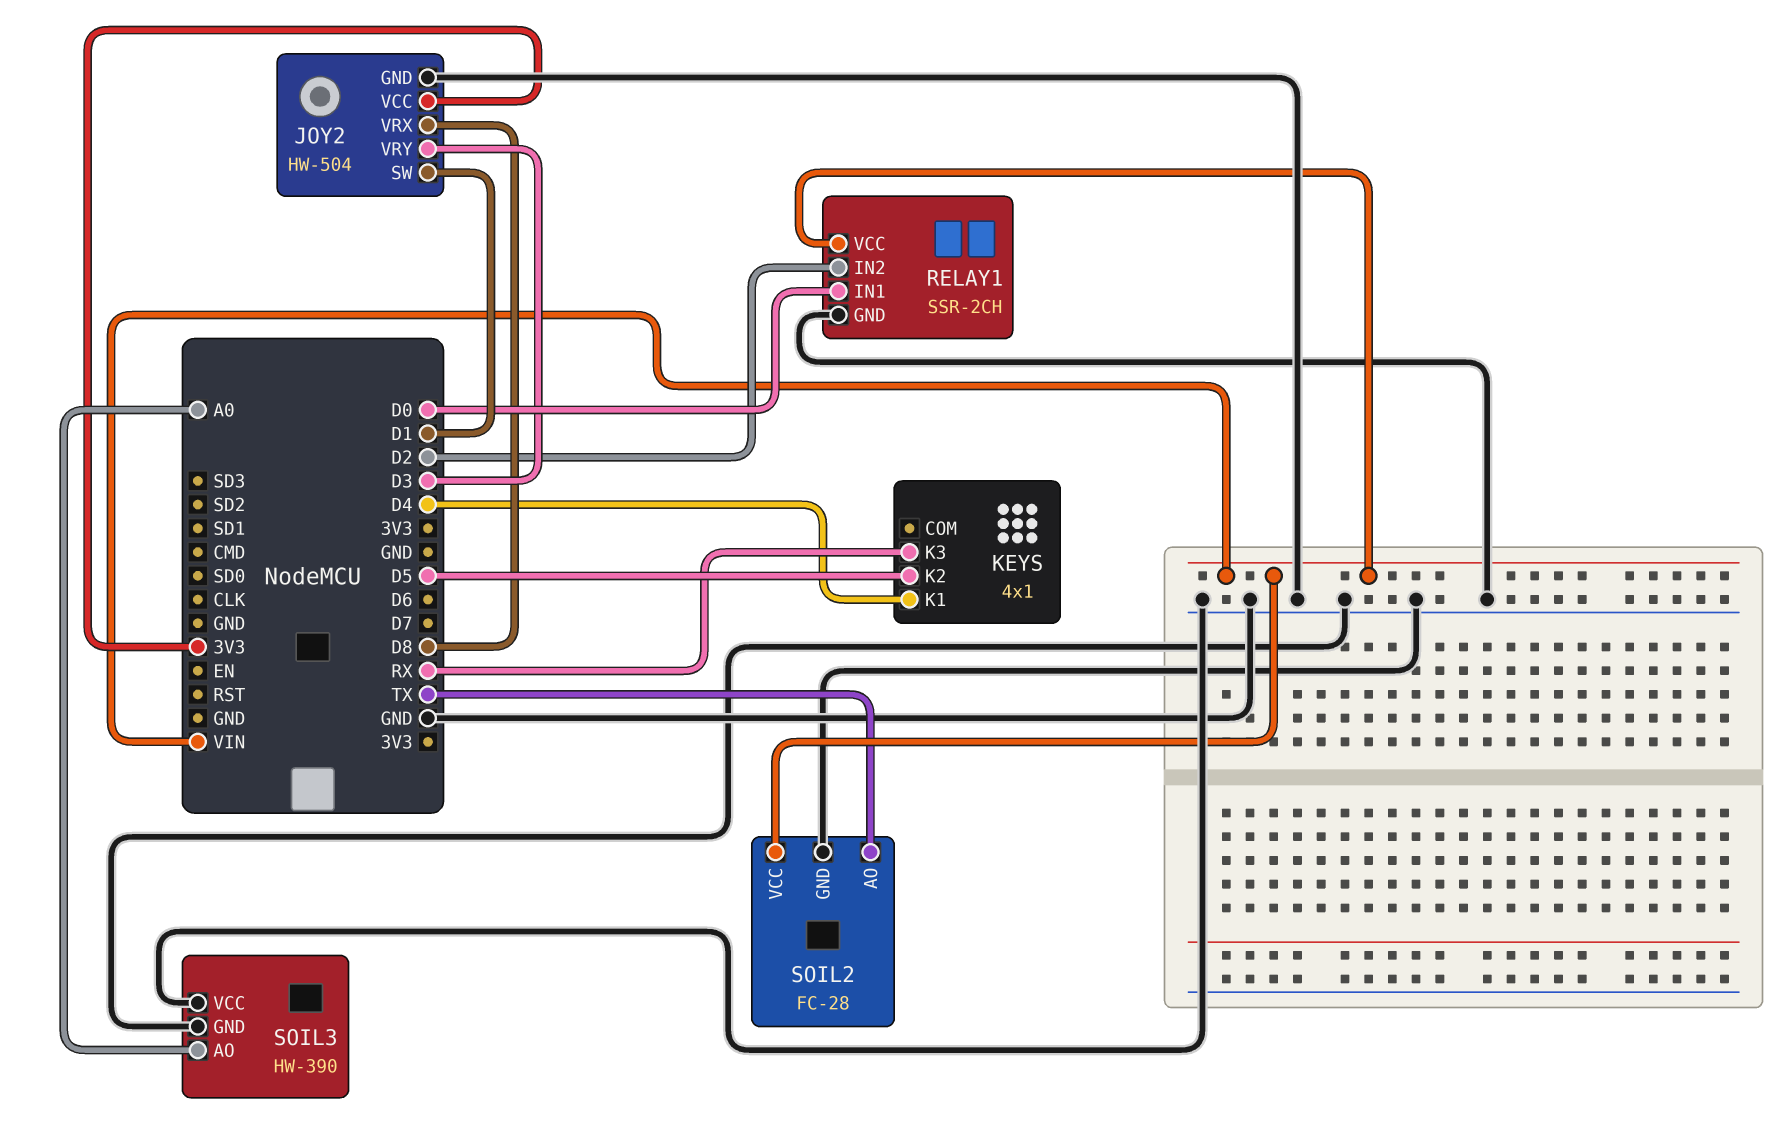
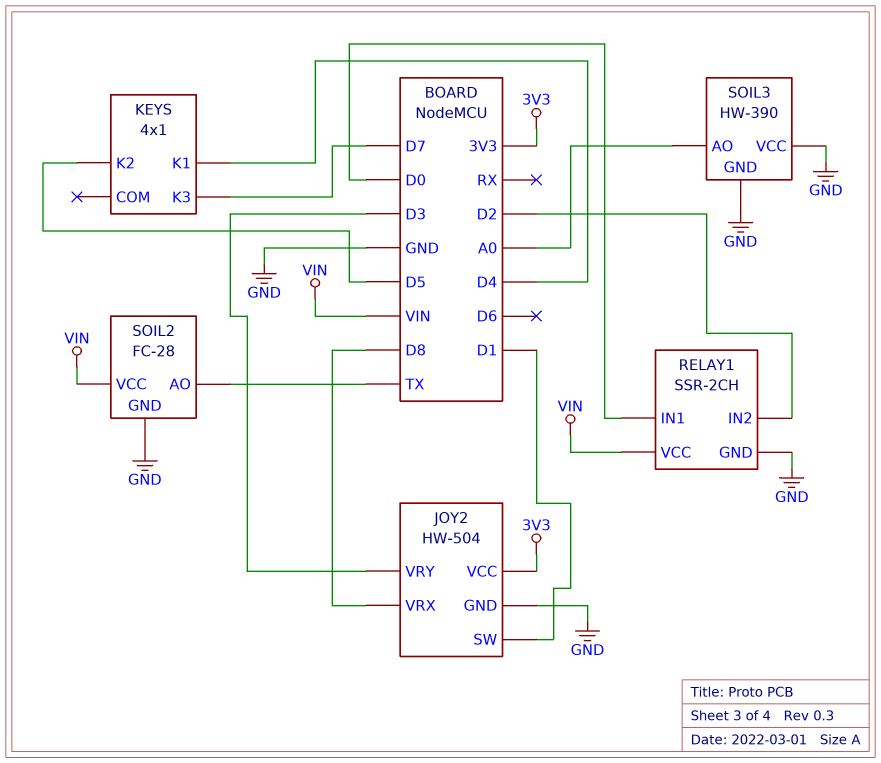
KEYS pin K3: RX -> D7

